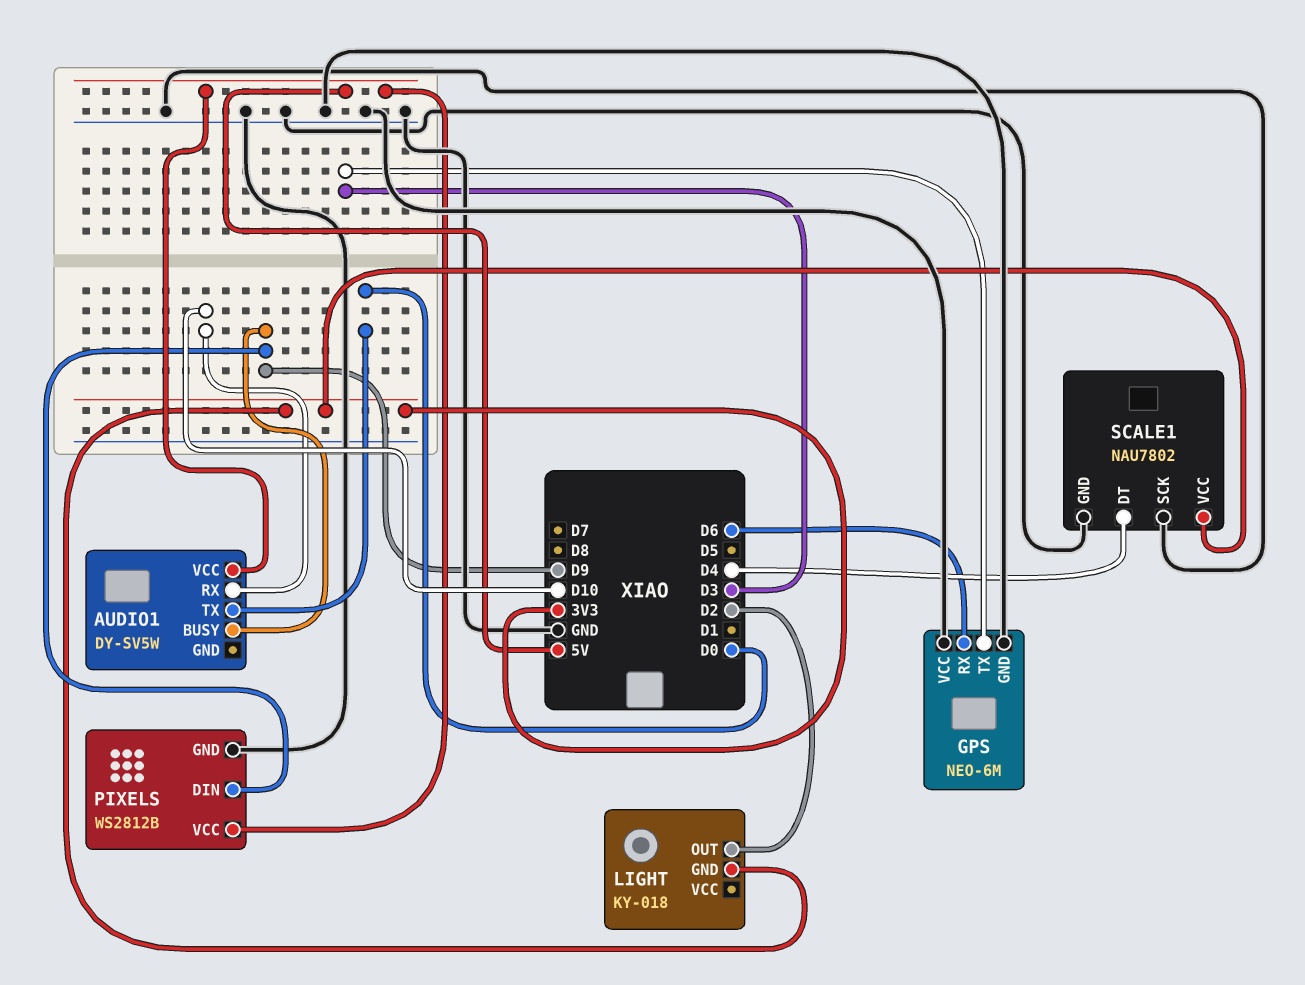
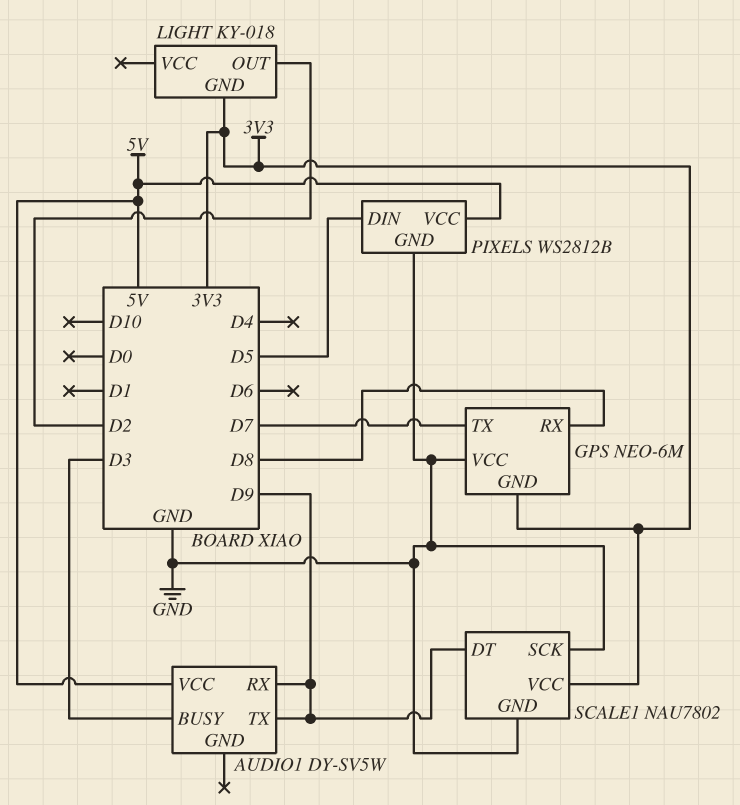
AUDIO1 pin BUSY: D9 -> D3
AUDIO1 pin RX: D10 -> D9
AUDIO1 pin TX: D0 -> D9
GPS pin GND: GND -> 3V3
GPS pin RX: D6 -> D8
GPS pin TX: D3 -> D7
PIXELS pin DIN: D9 -> D5
SCALE1 pin DT: D4 -> D9

